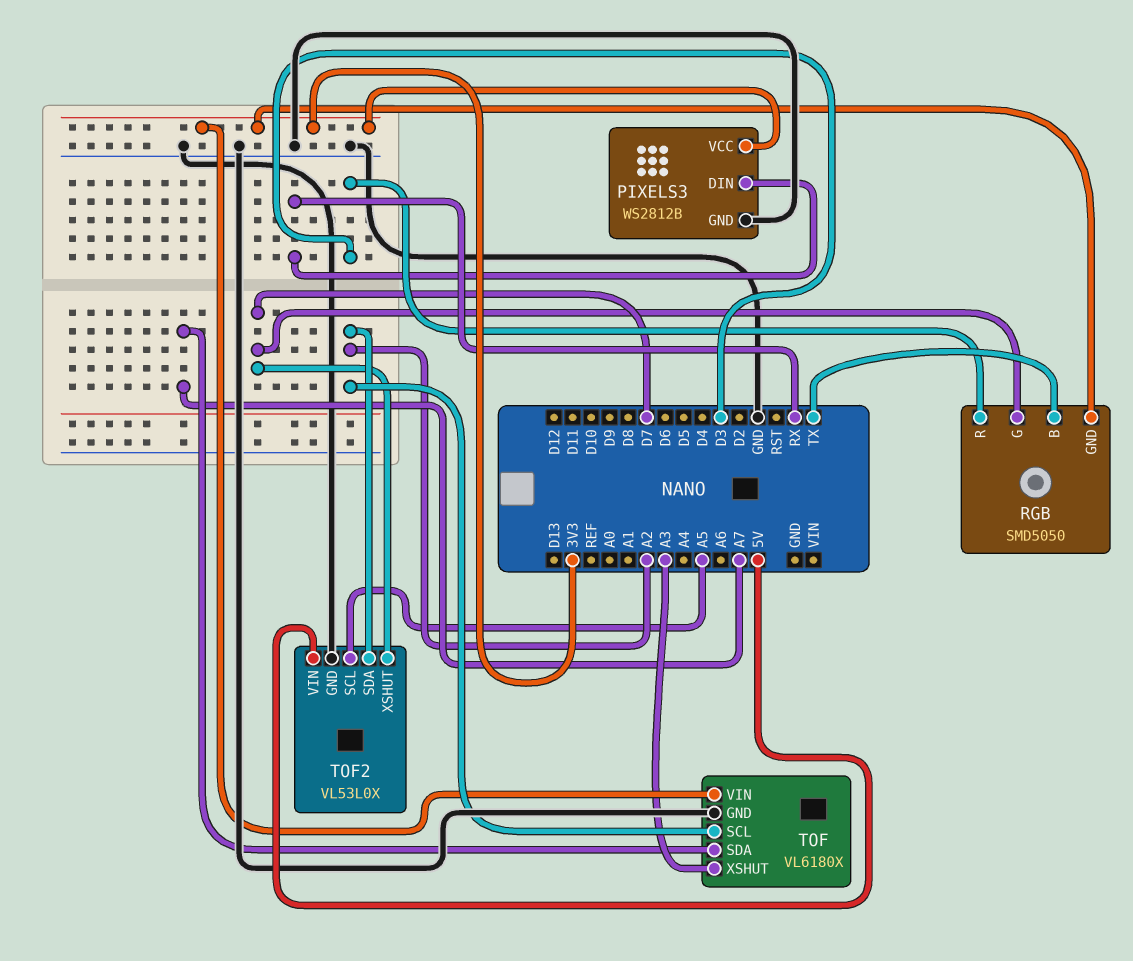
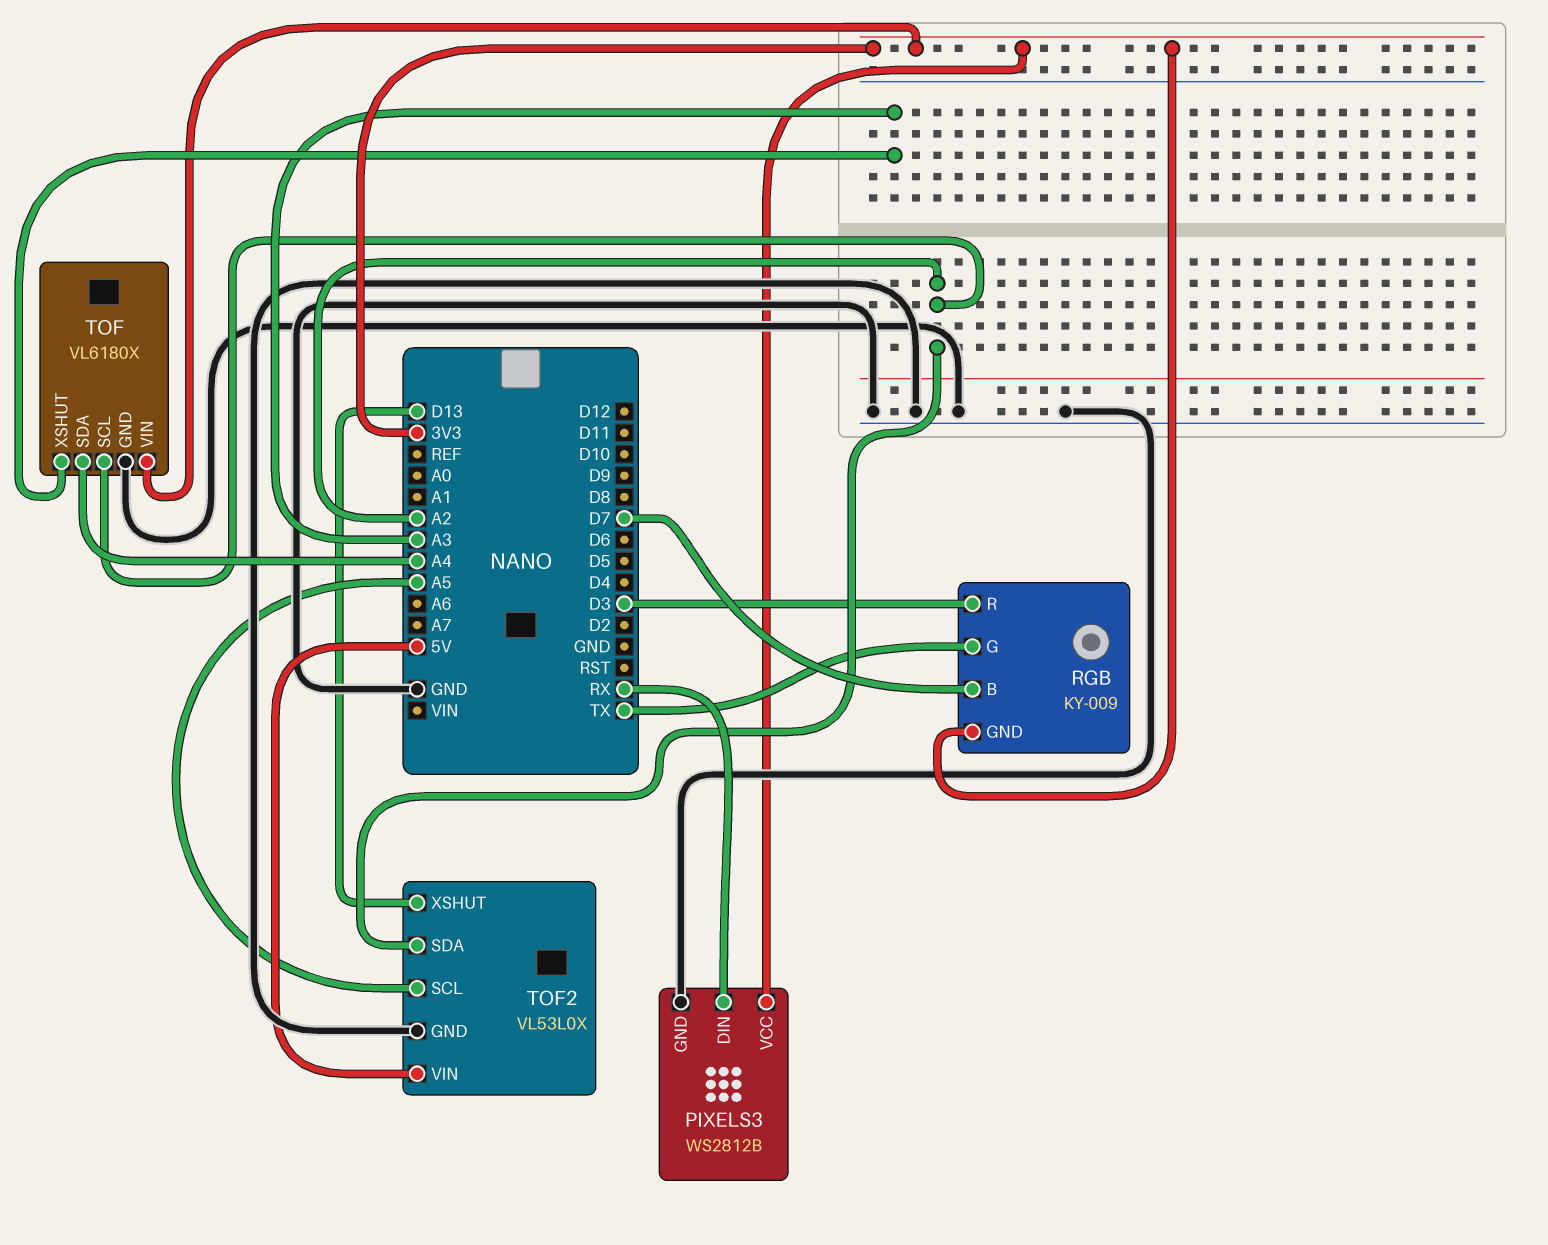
RGB: SMD5050 -> KY-009
RGB pin B: TX -> D7
RGB pin G: D7 -> TX
TOF pin SDA: A7 -> A4
TOF2 pin XSHUT: D7 -> D13

